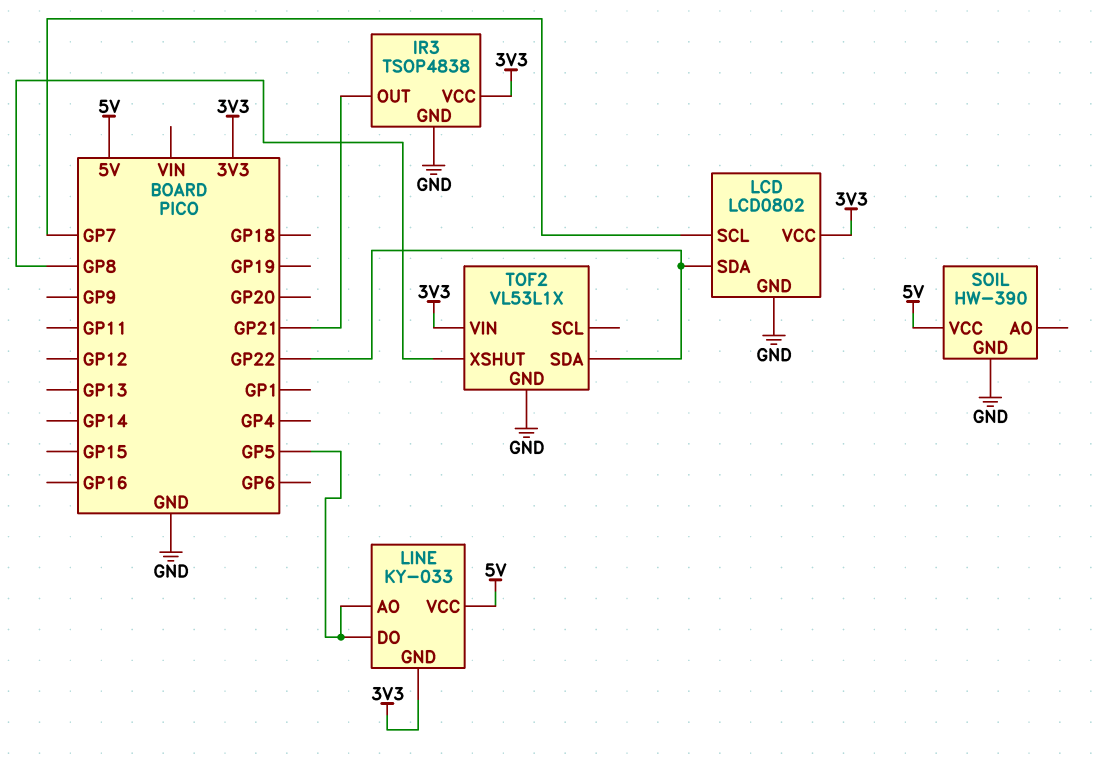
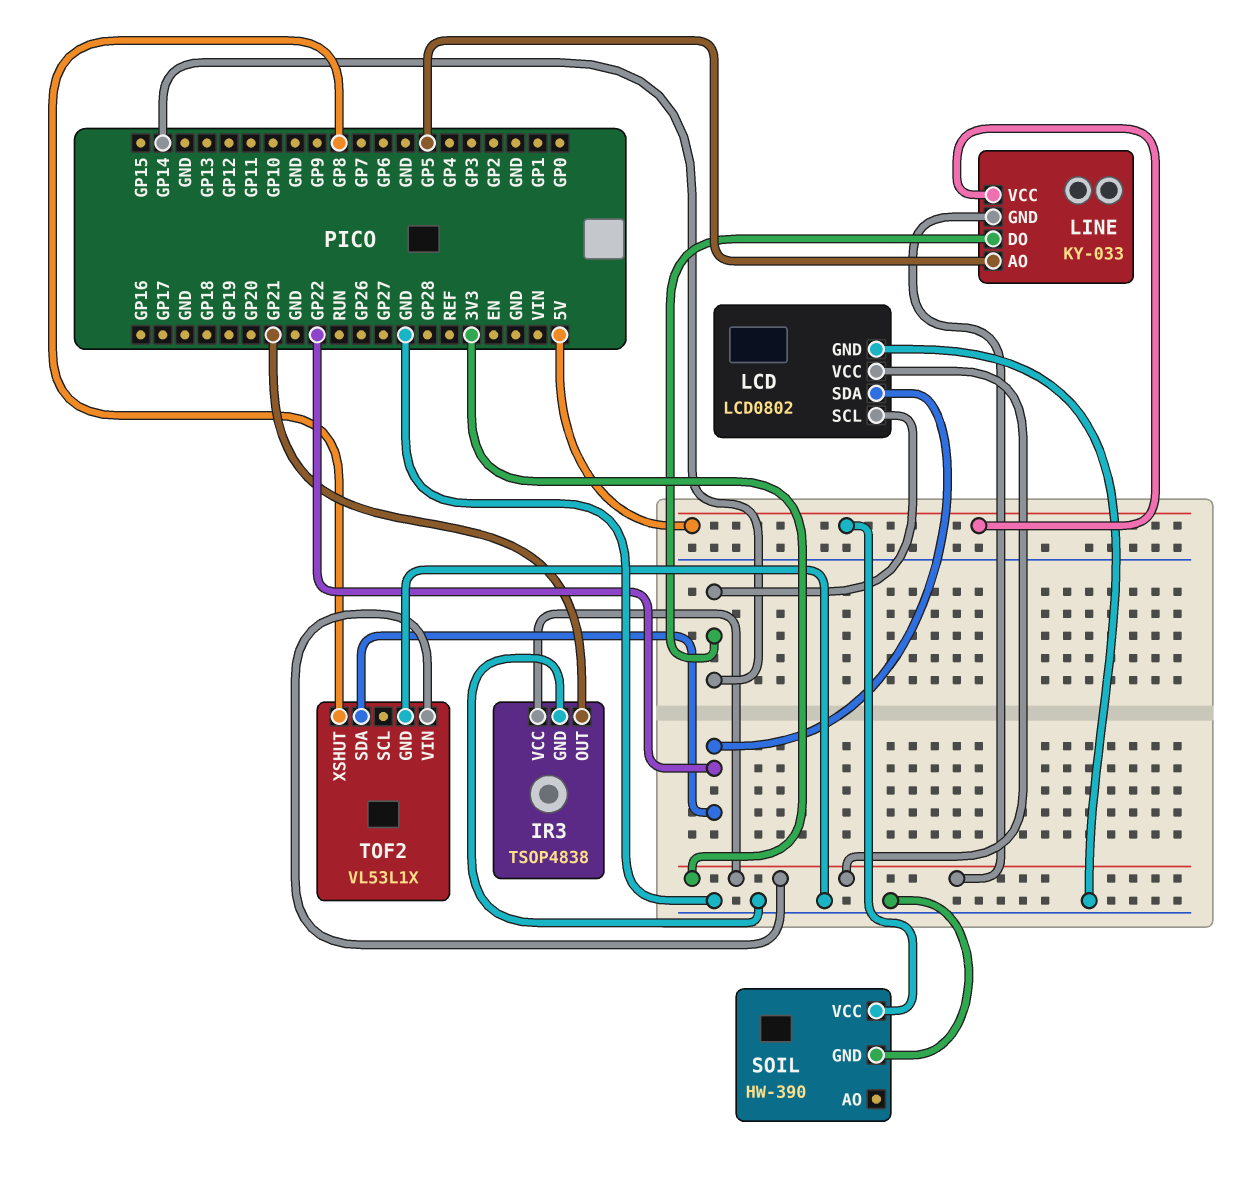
LCD pin SCL: GP7 -> GP14
LINE pin DO: GP5 -> GP14

